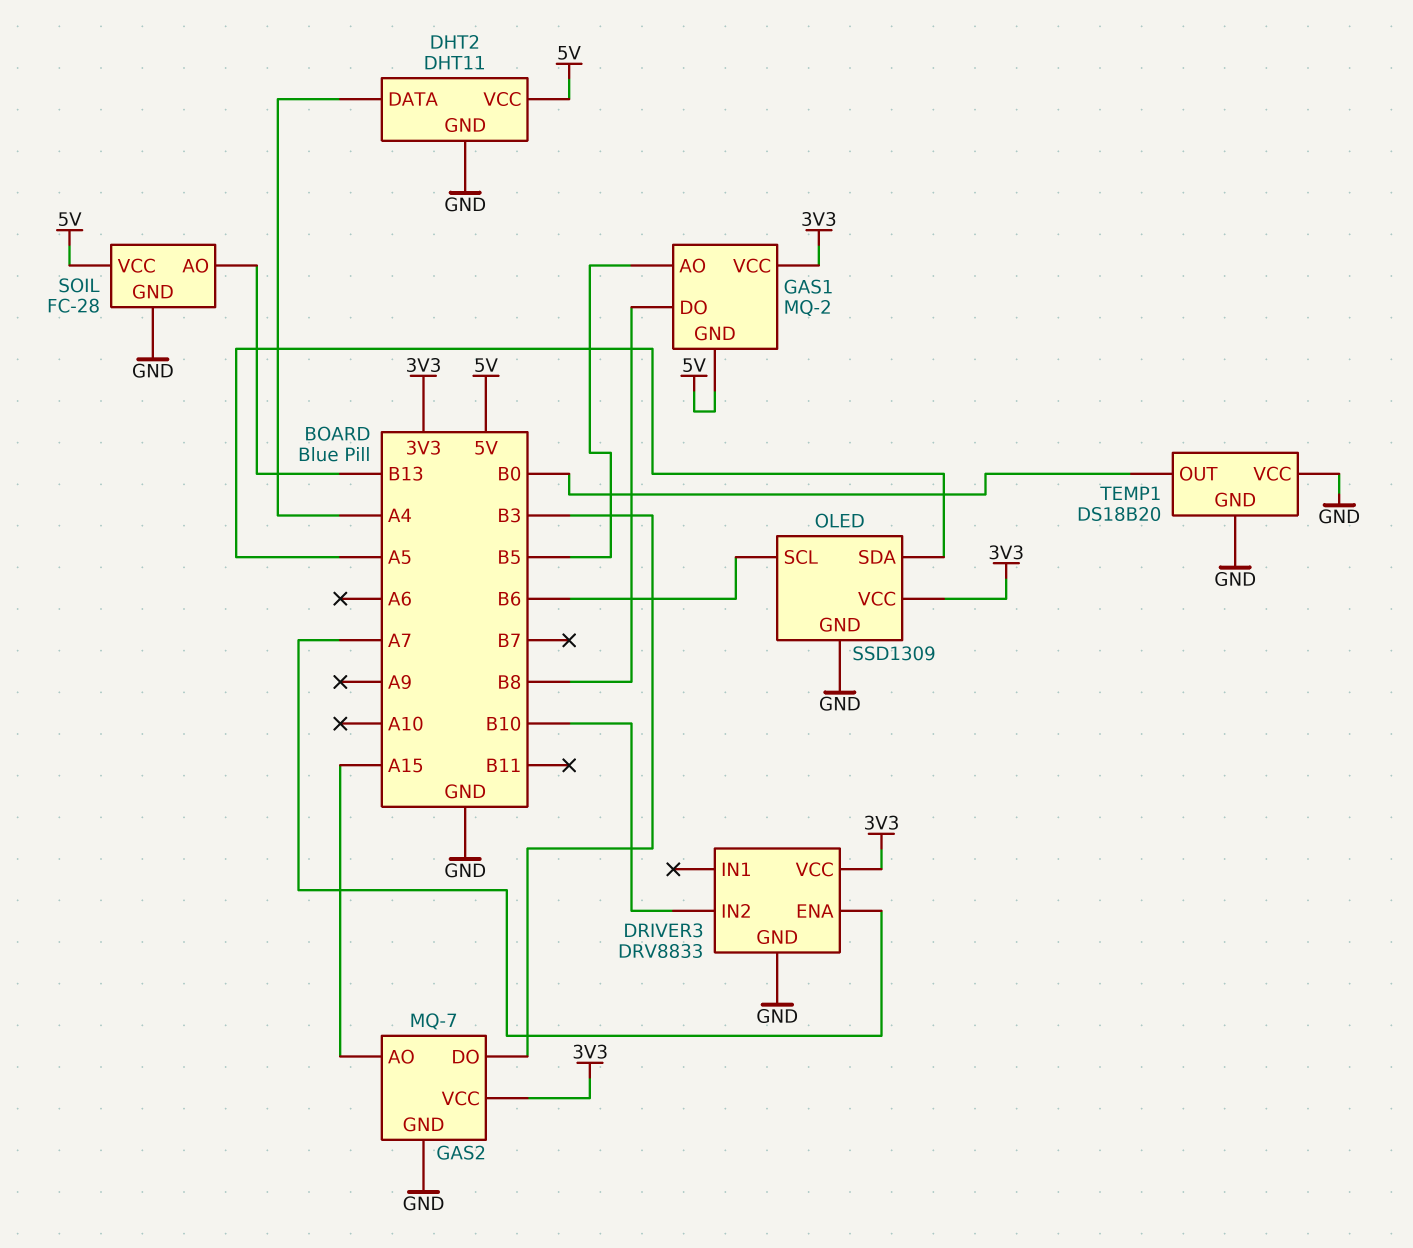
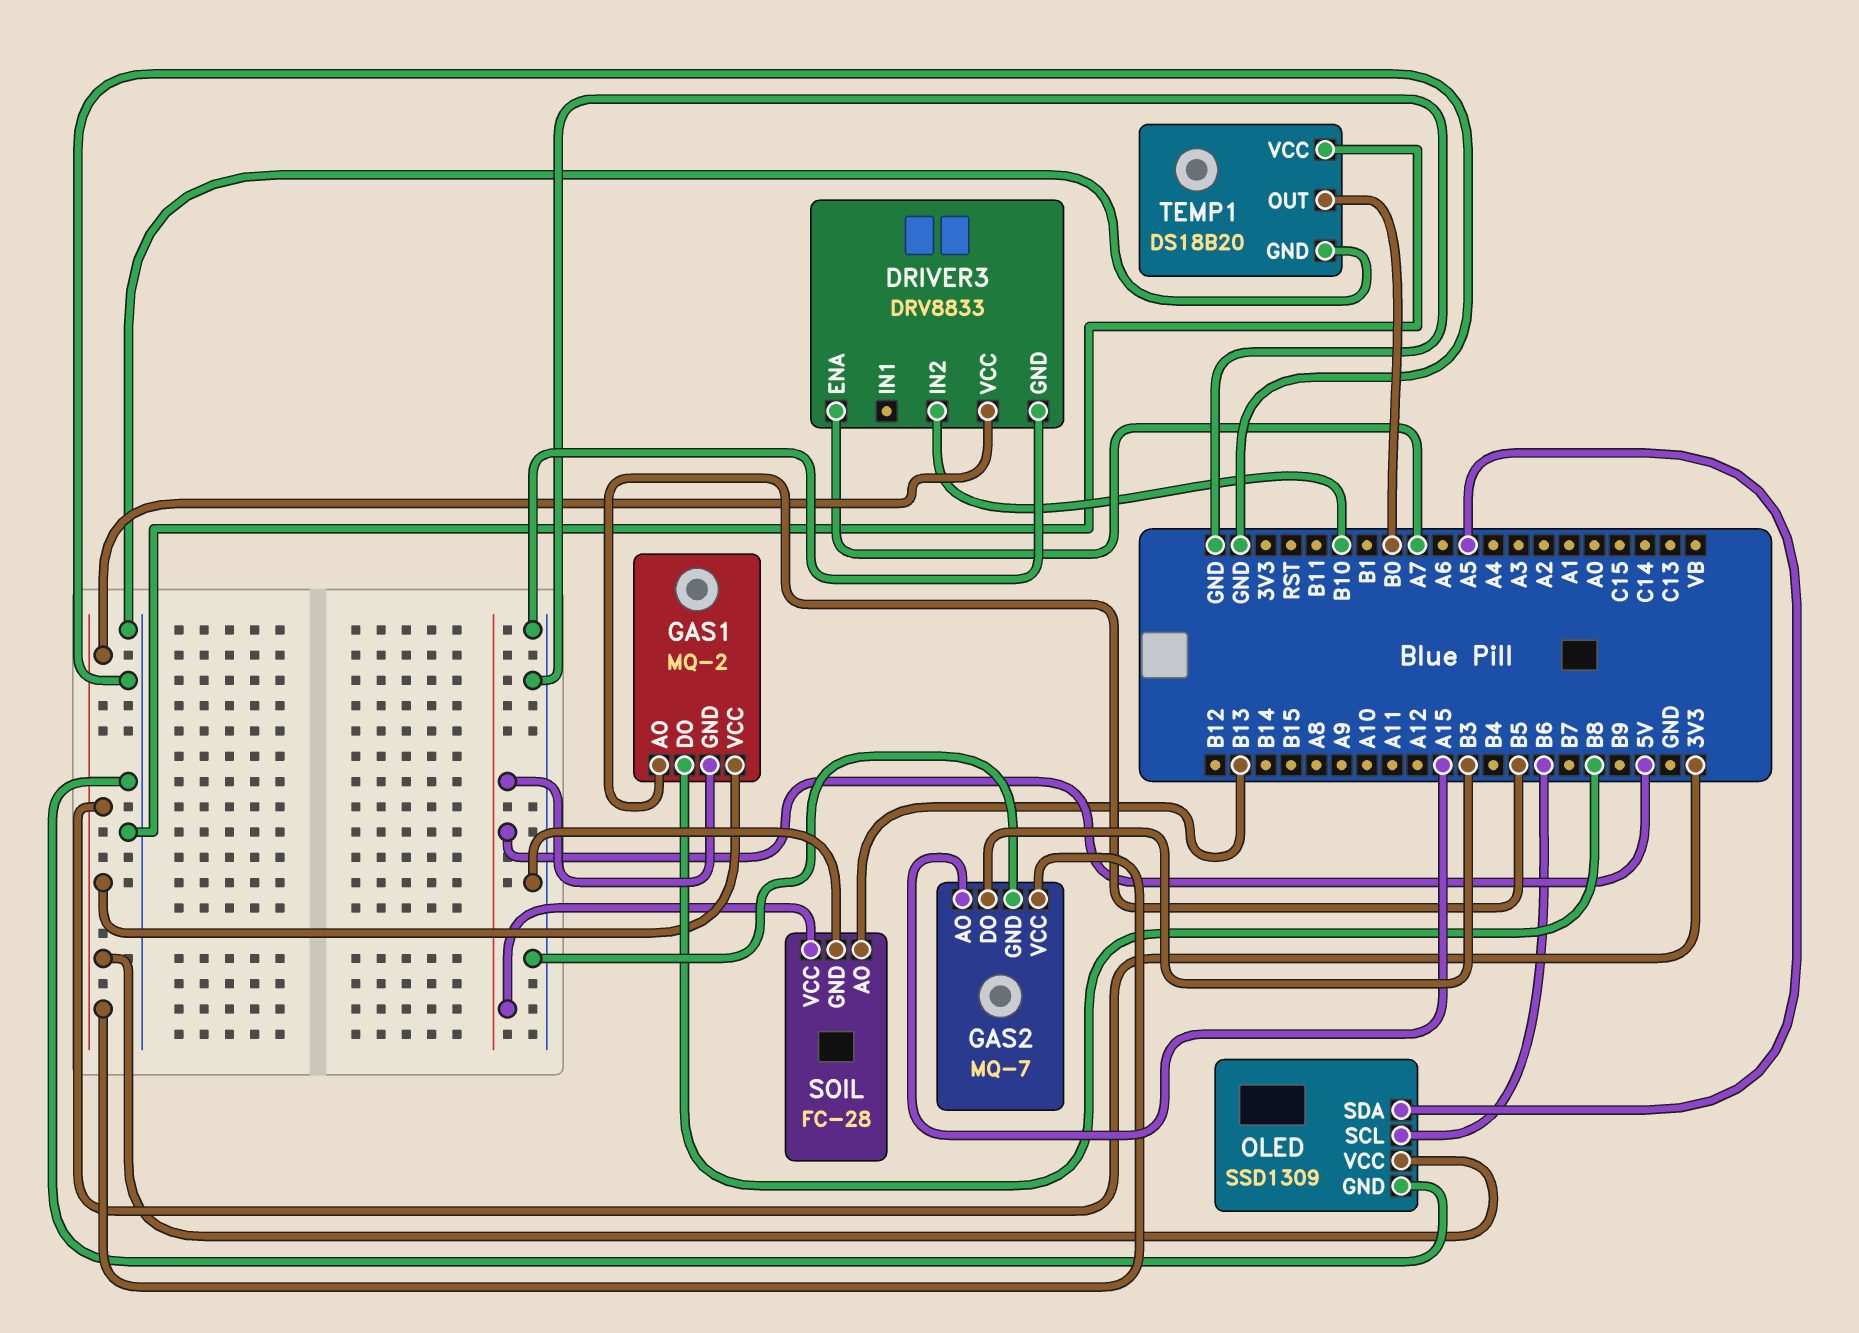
DHT2: DHT11 -> none
DHT2 pin DATA: A4 -> none
DHT2 pin GND: GND -> none
DHT2 pin VCC: 5V -> none

